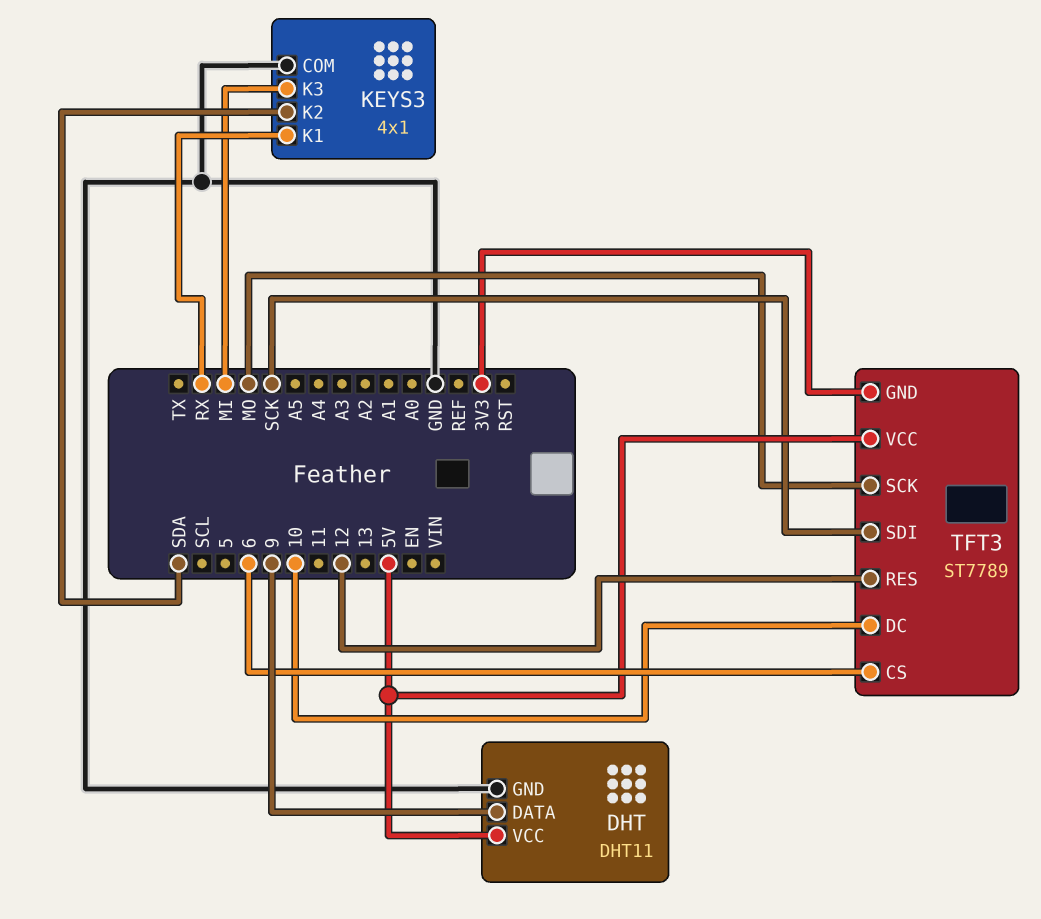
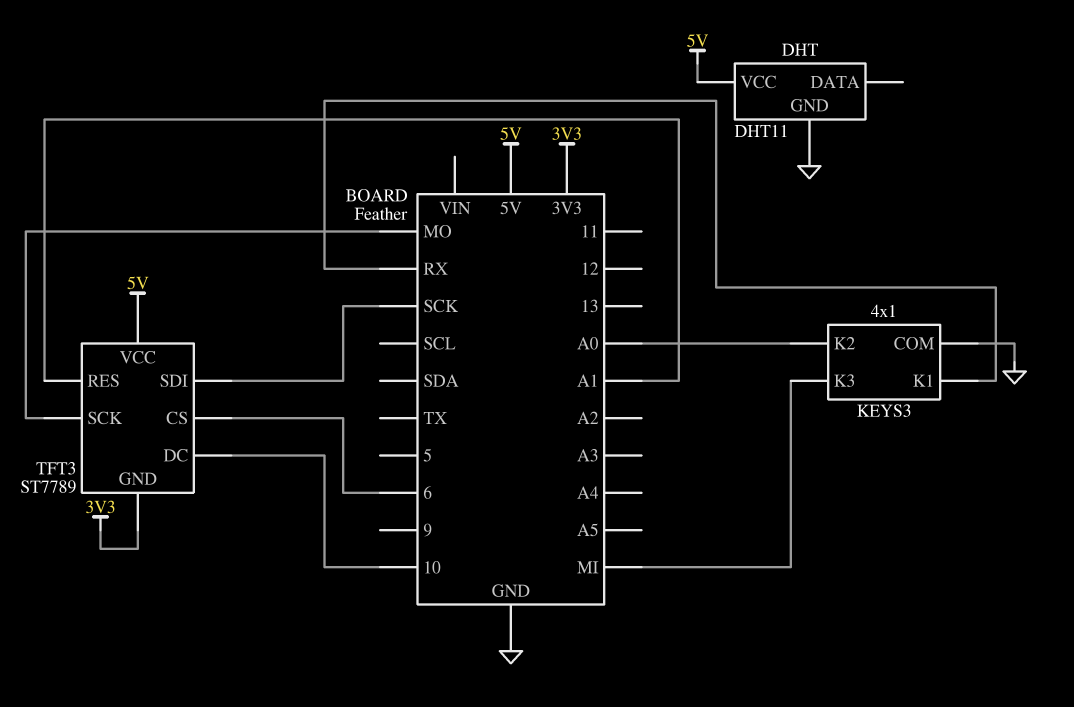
DHT pin DATA: 9 -> none
KEYS3 pin K2: SDA -> A0
TFT3 pin RES: 12 -> A1

